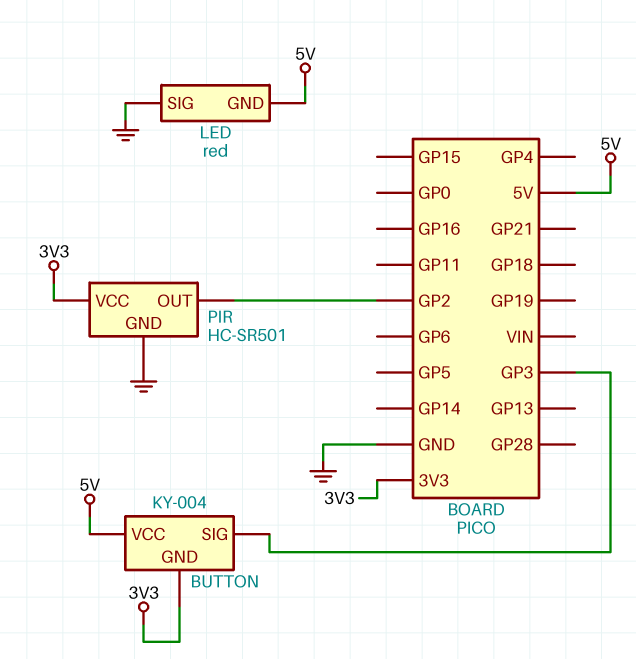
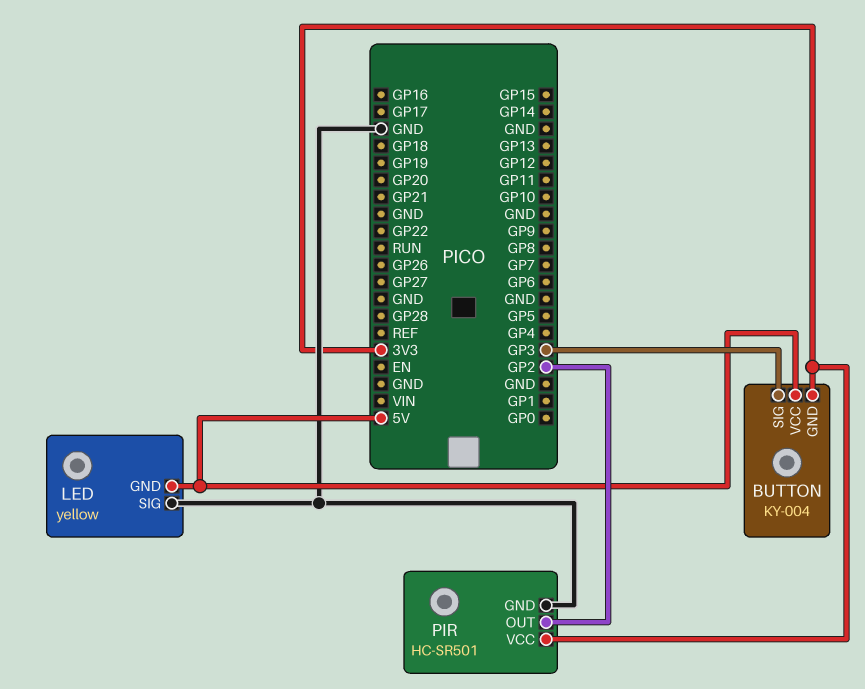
LED: red -> yellow

